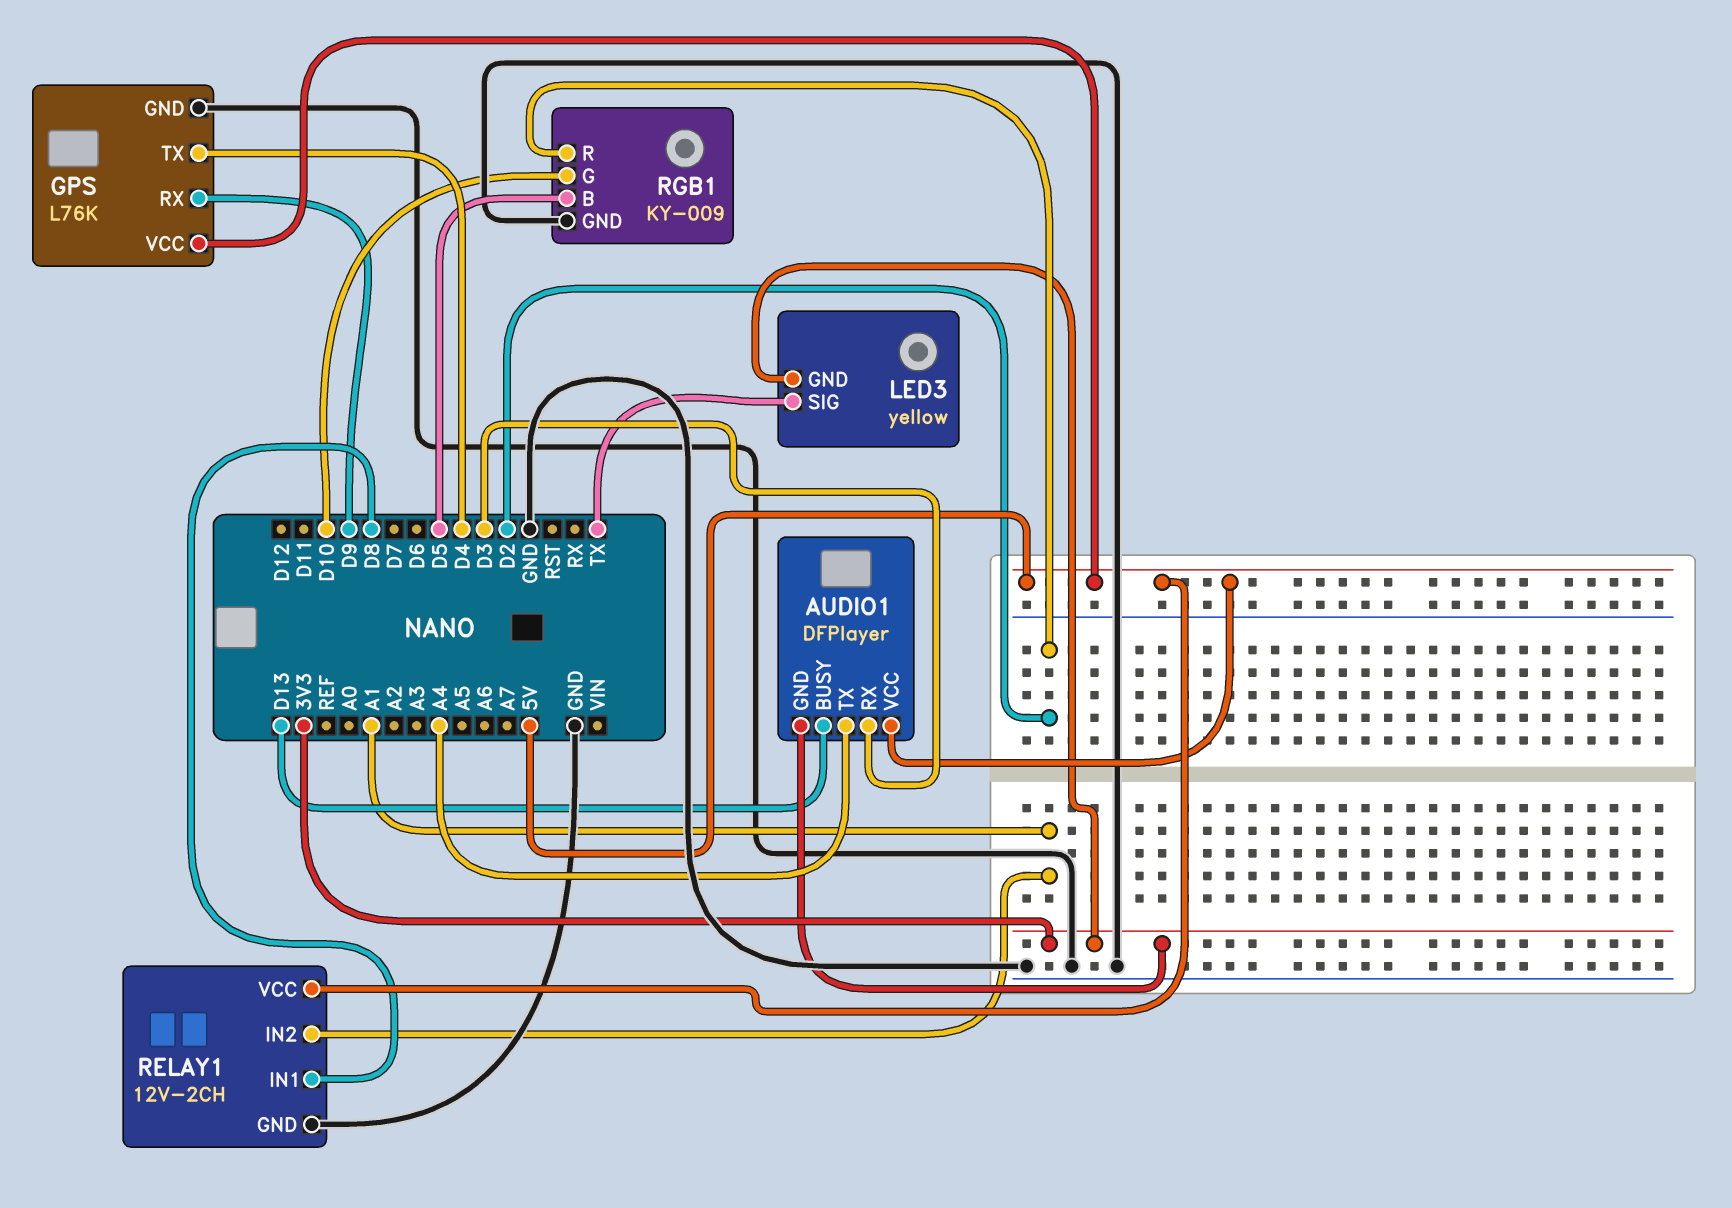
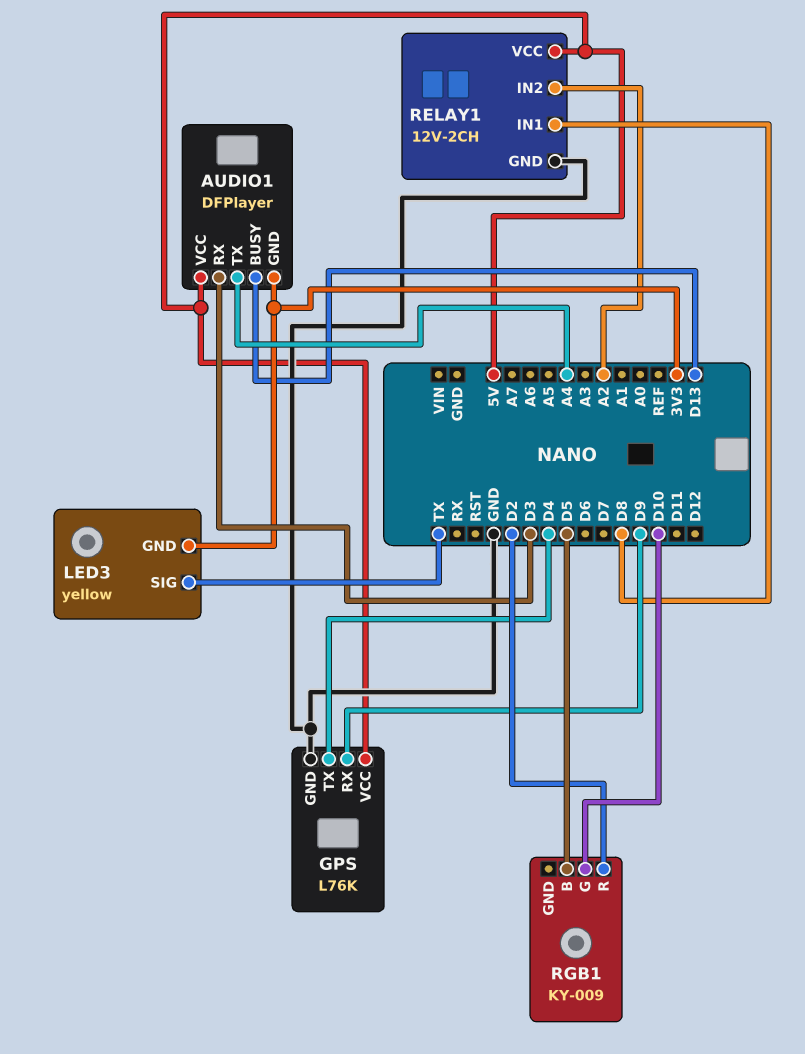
RELAY1 pin IN2: A1 -> A2
RGB1 pin GND: GND -> none

